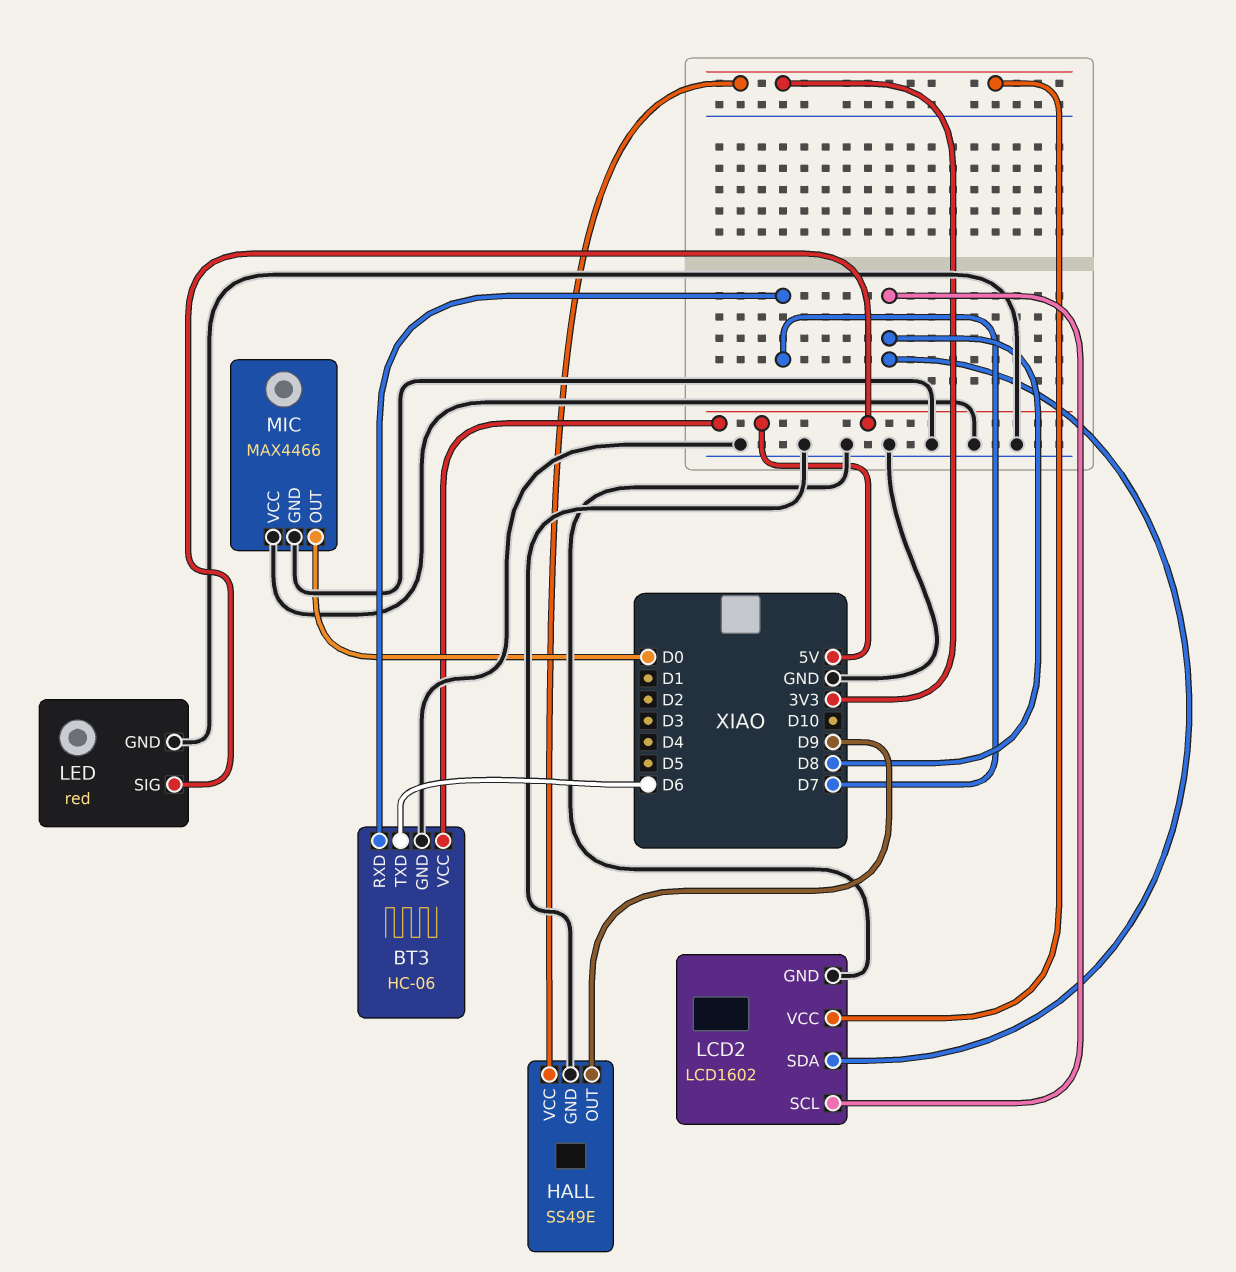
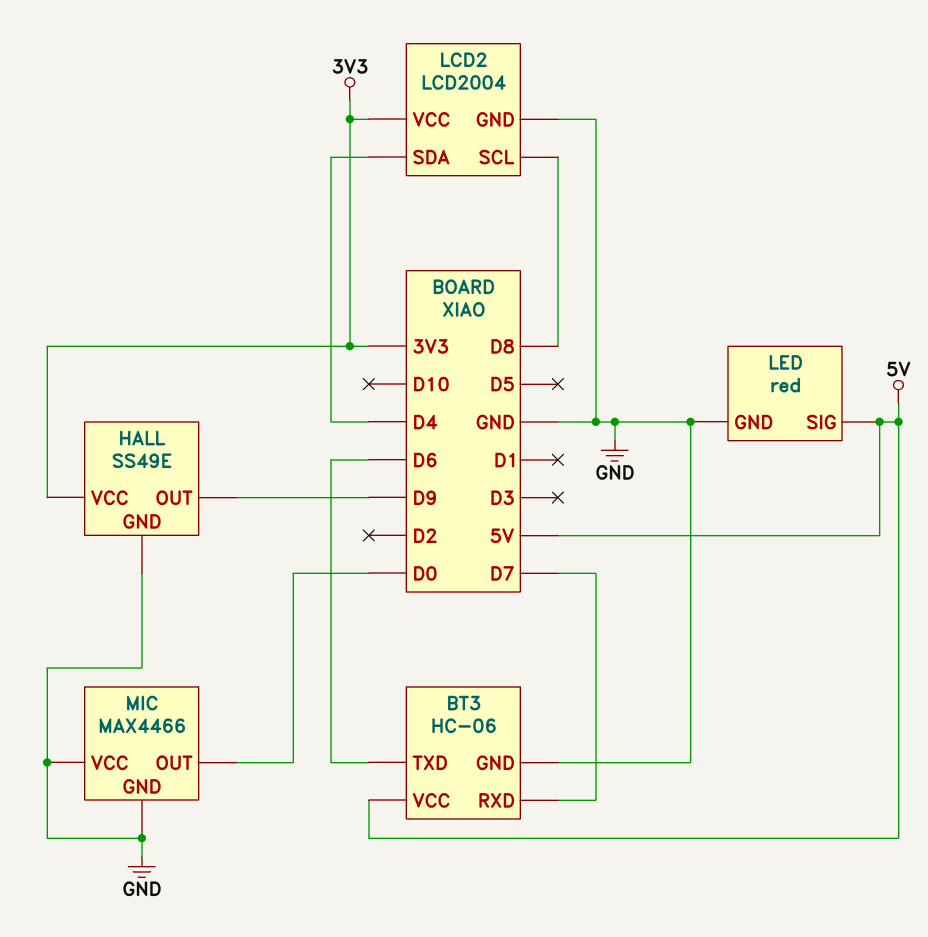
LCD2: LCD1602 -> LCD2004
LCD2 pin SDA: D8 -> D4

